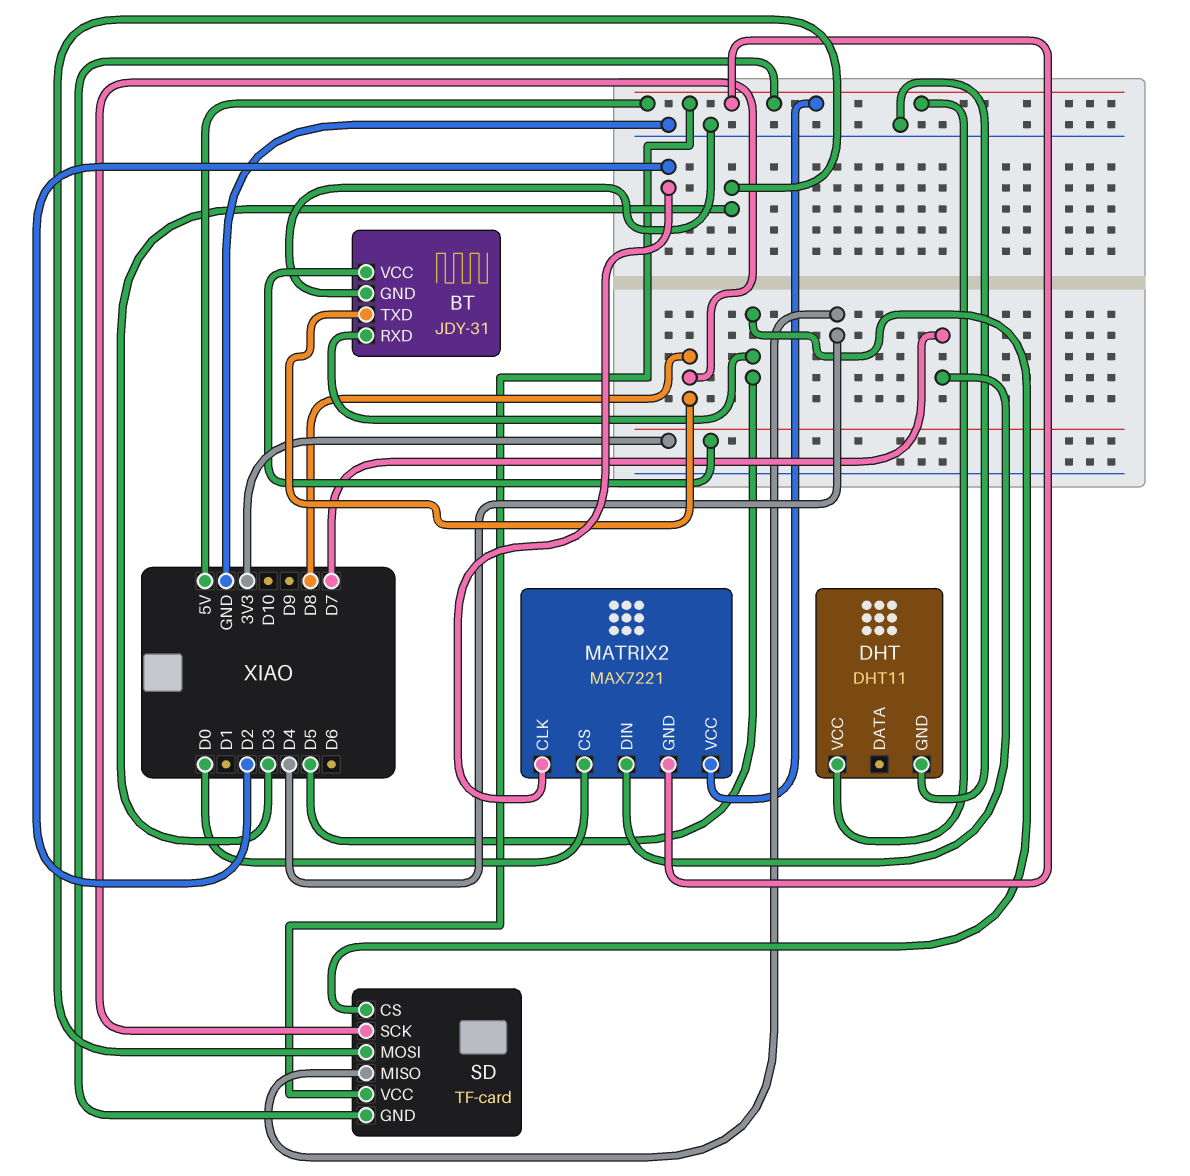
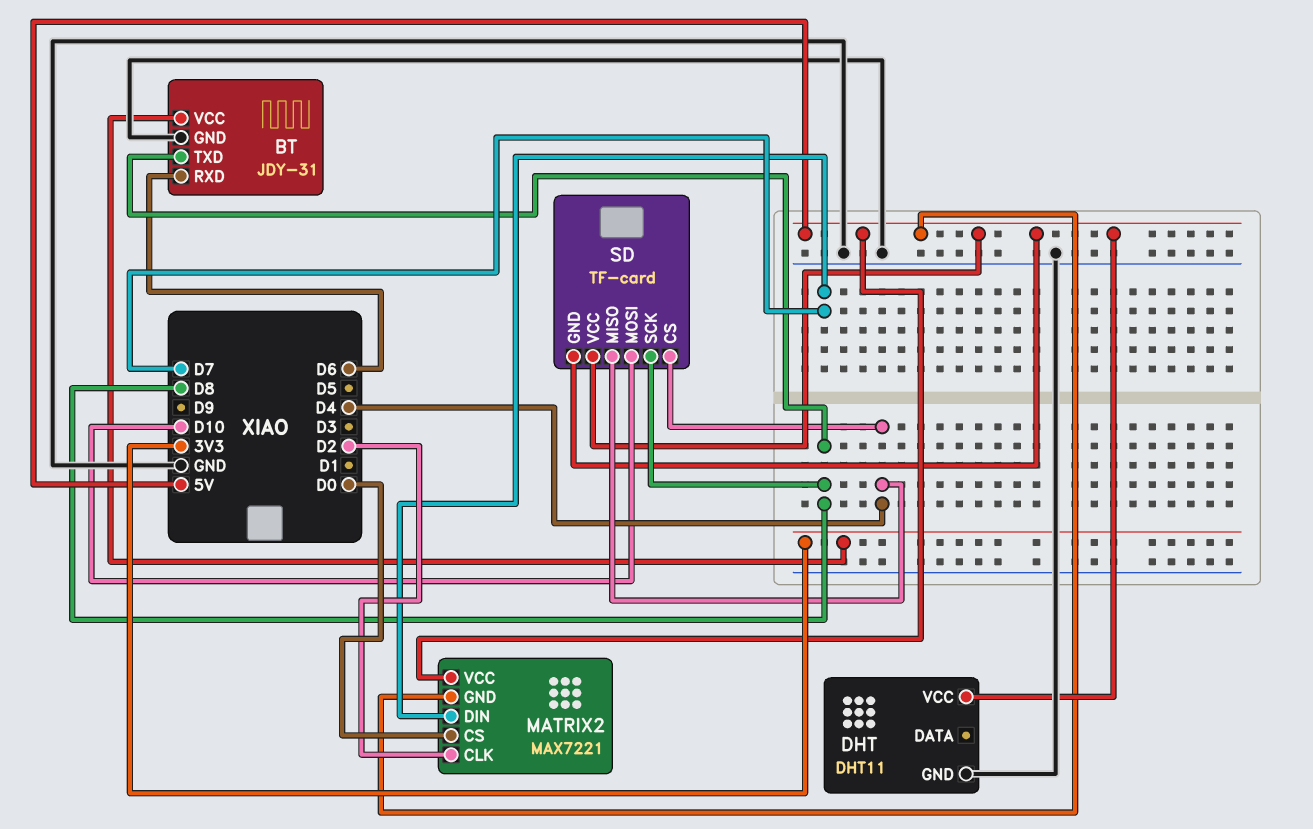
BT pin RXD: D5 -> D6
SD pin CS: D5 -> D4
SD pin MOSI: D3 -> D10

